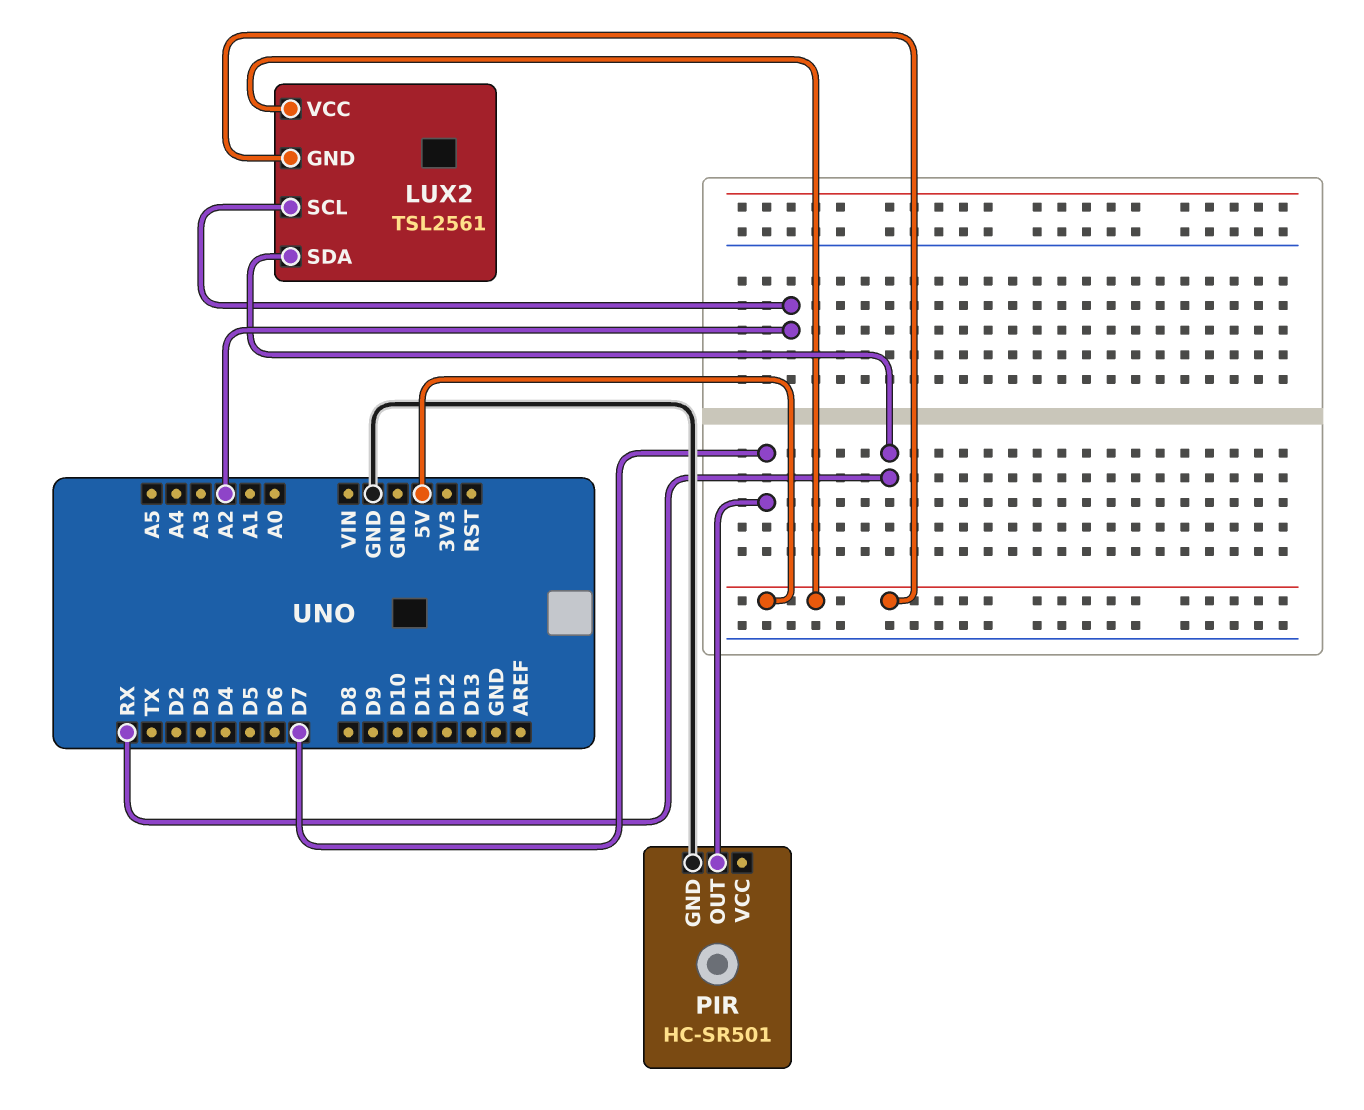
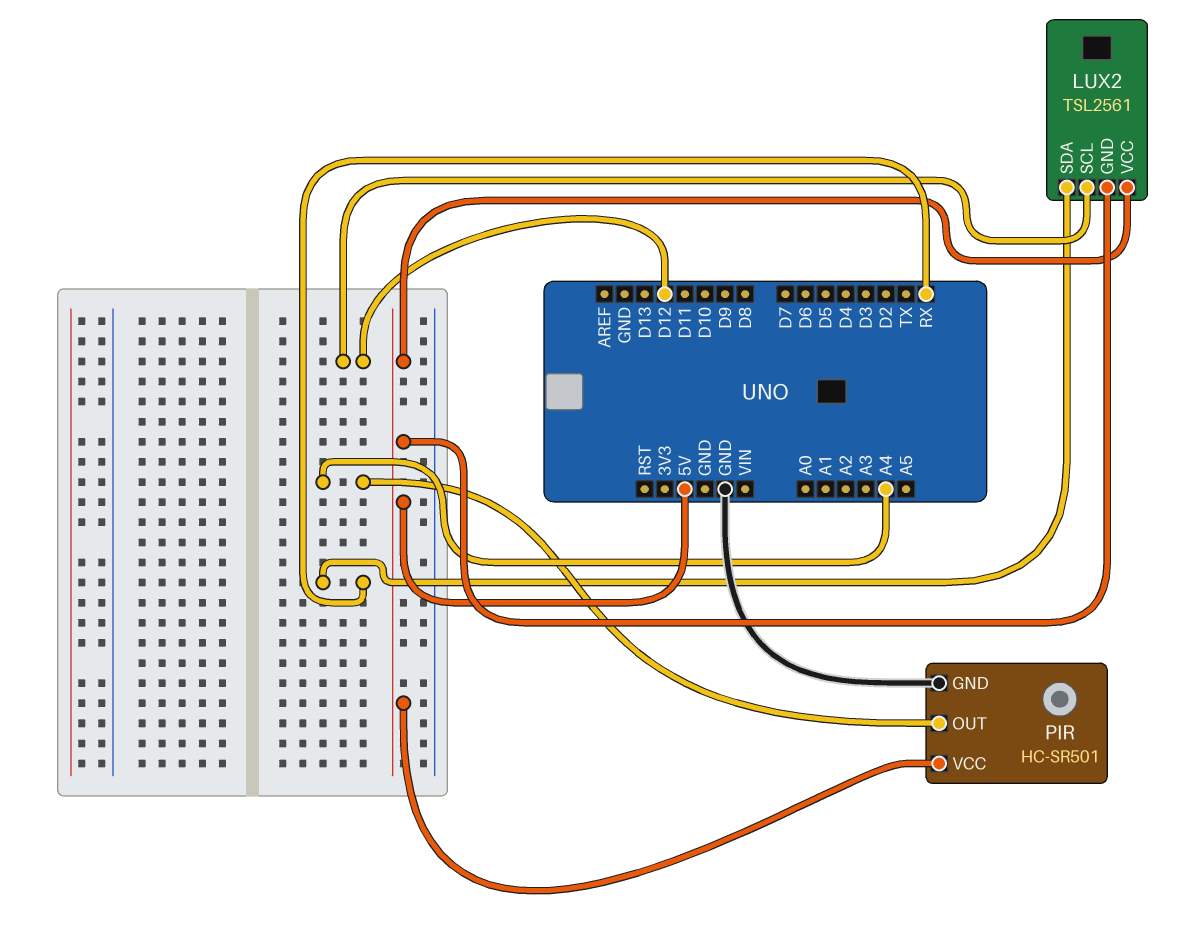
LUX2 pin SCL: A2 -> D12
PIR pin OUT: D7 -> A4
PIR pin VCC: none -> 5V

